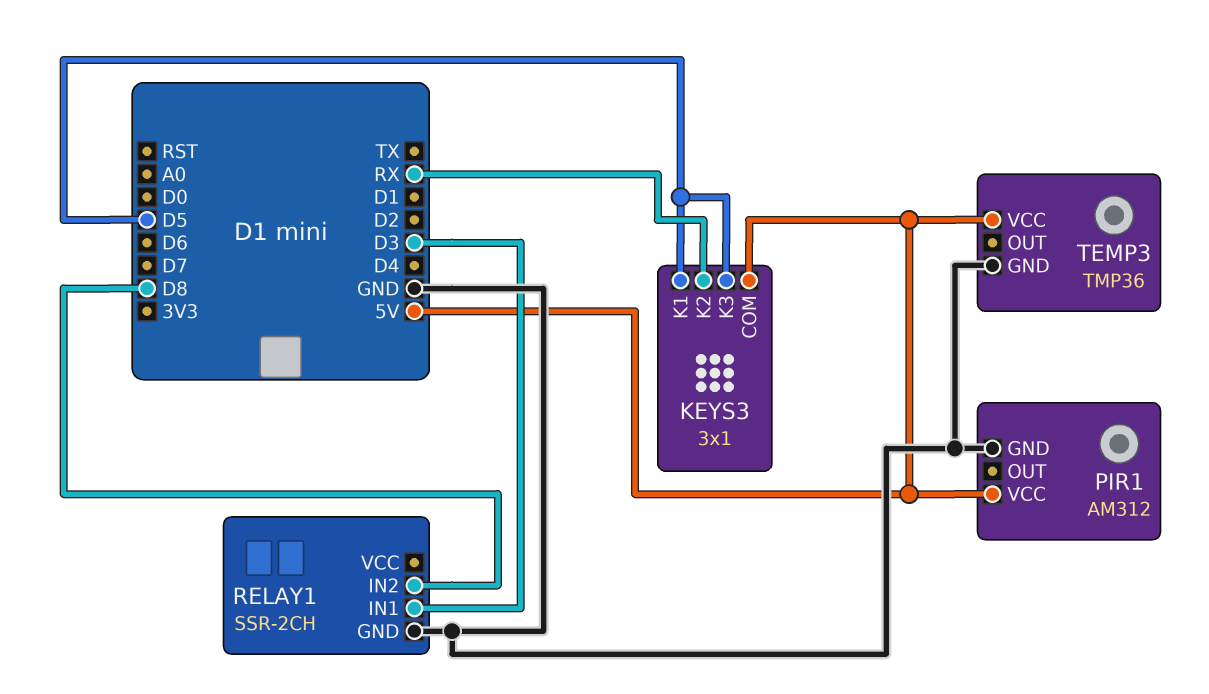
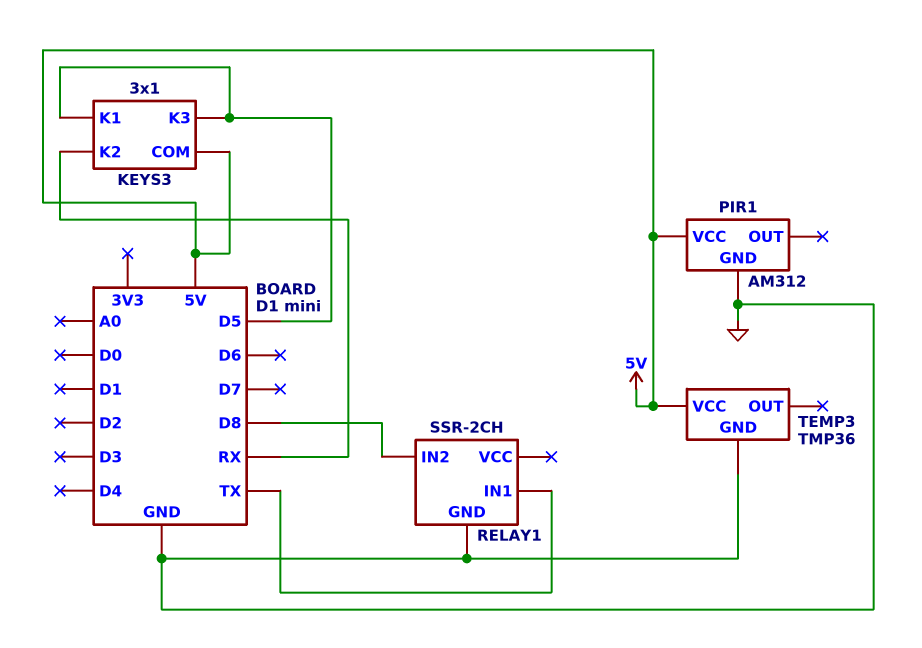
RELAY1 pin IN1: D3 -> TX

